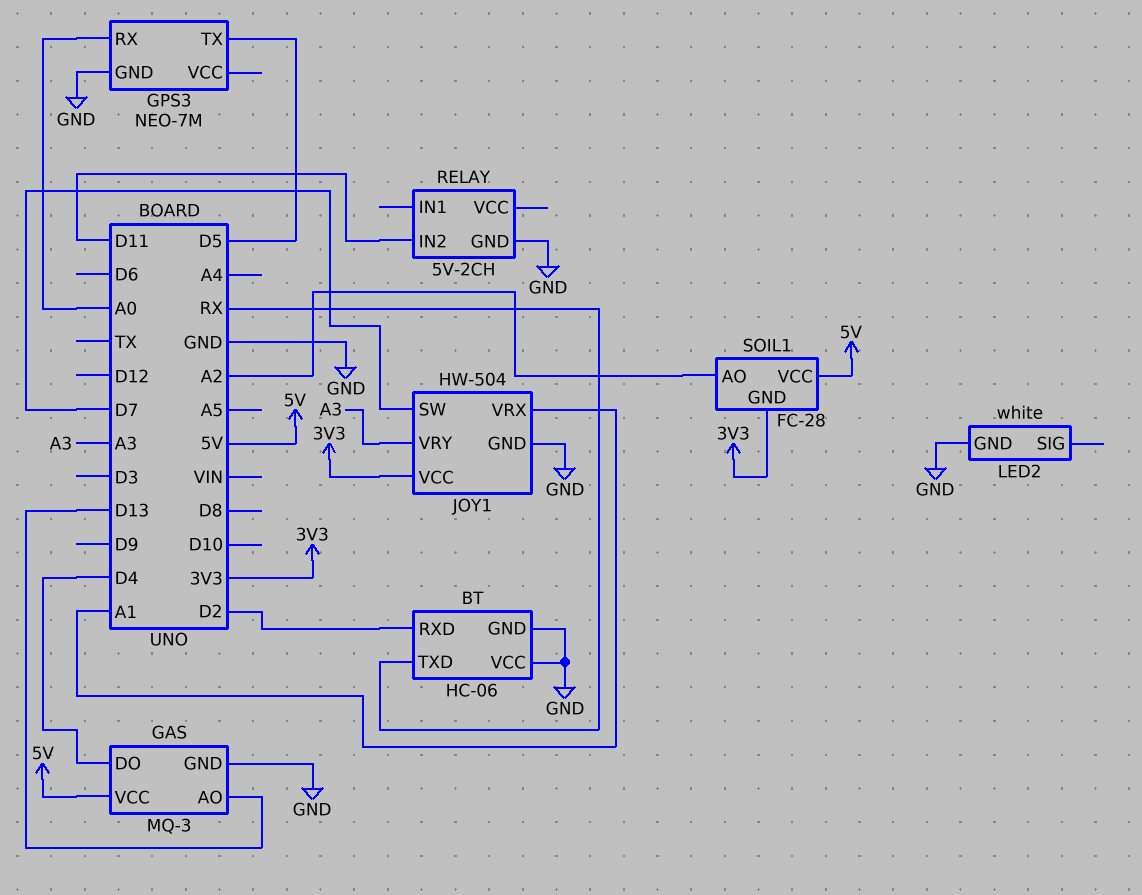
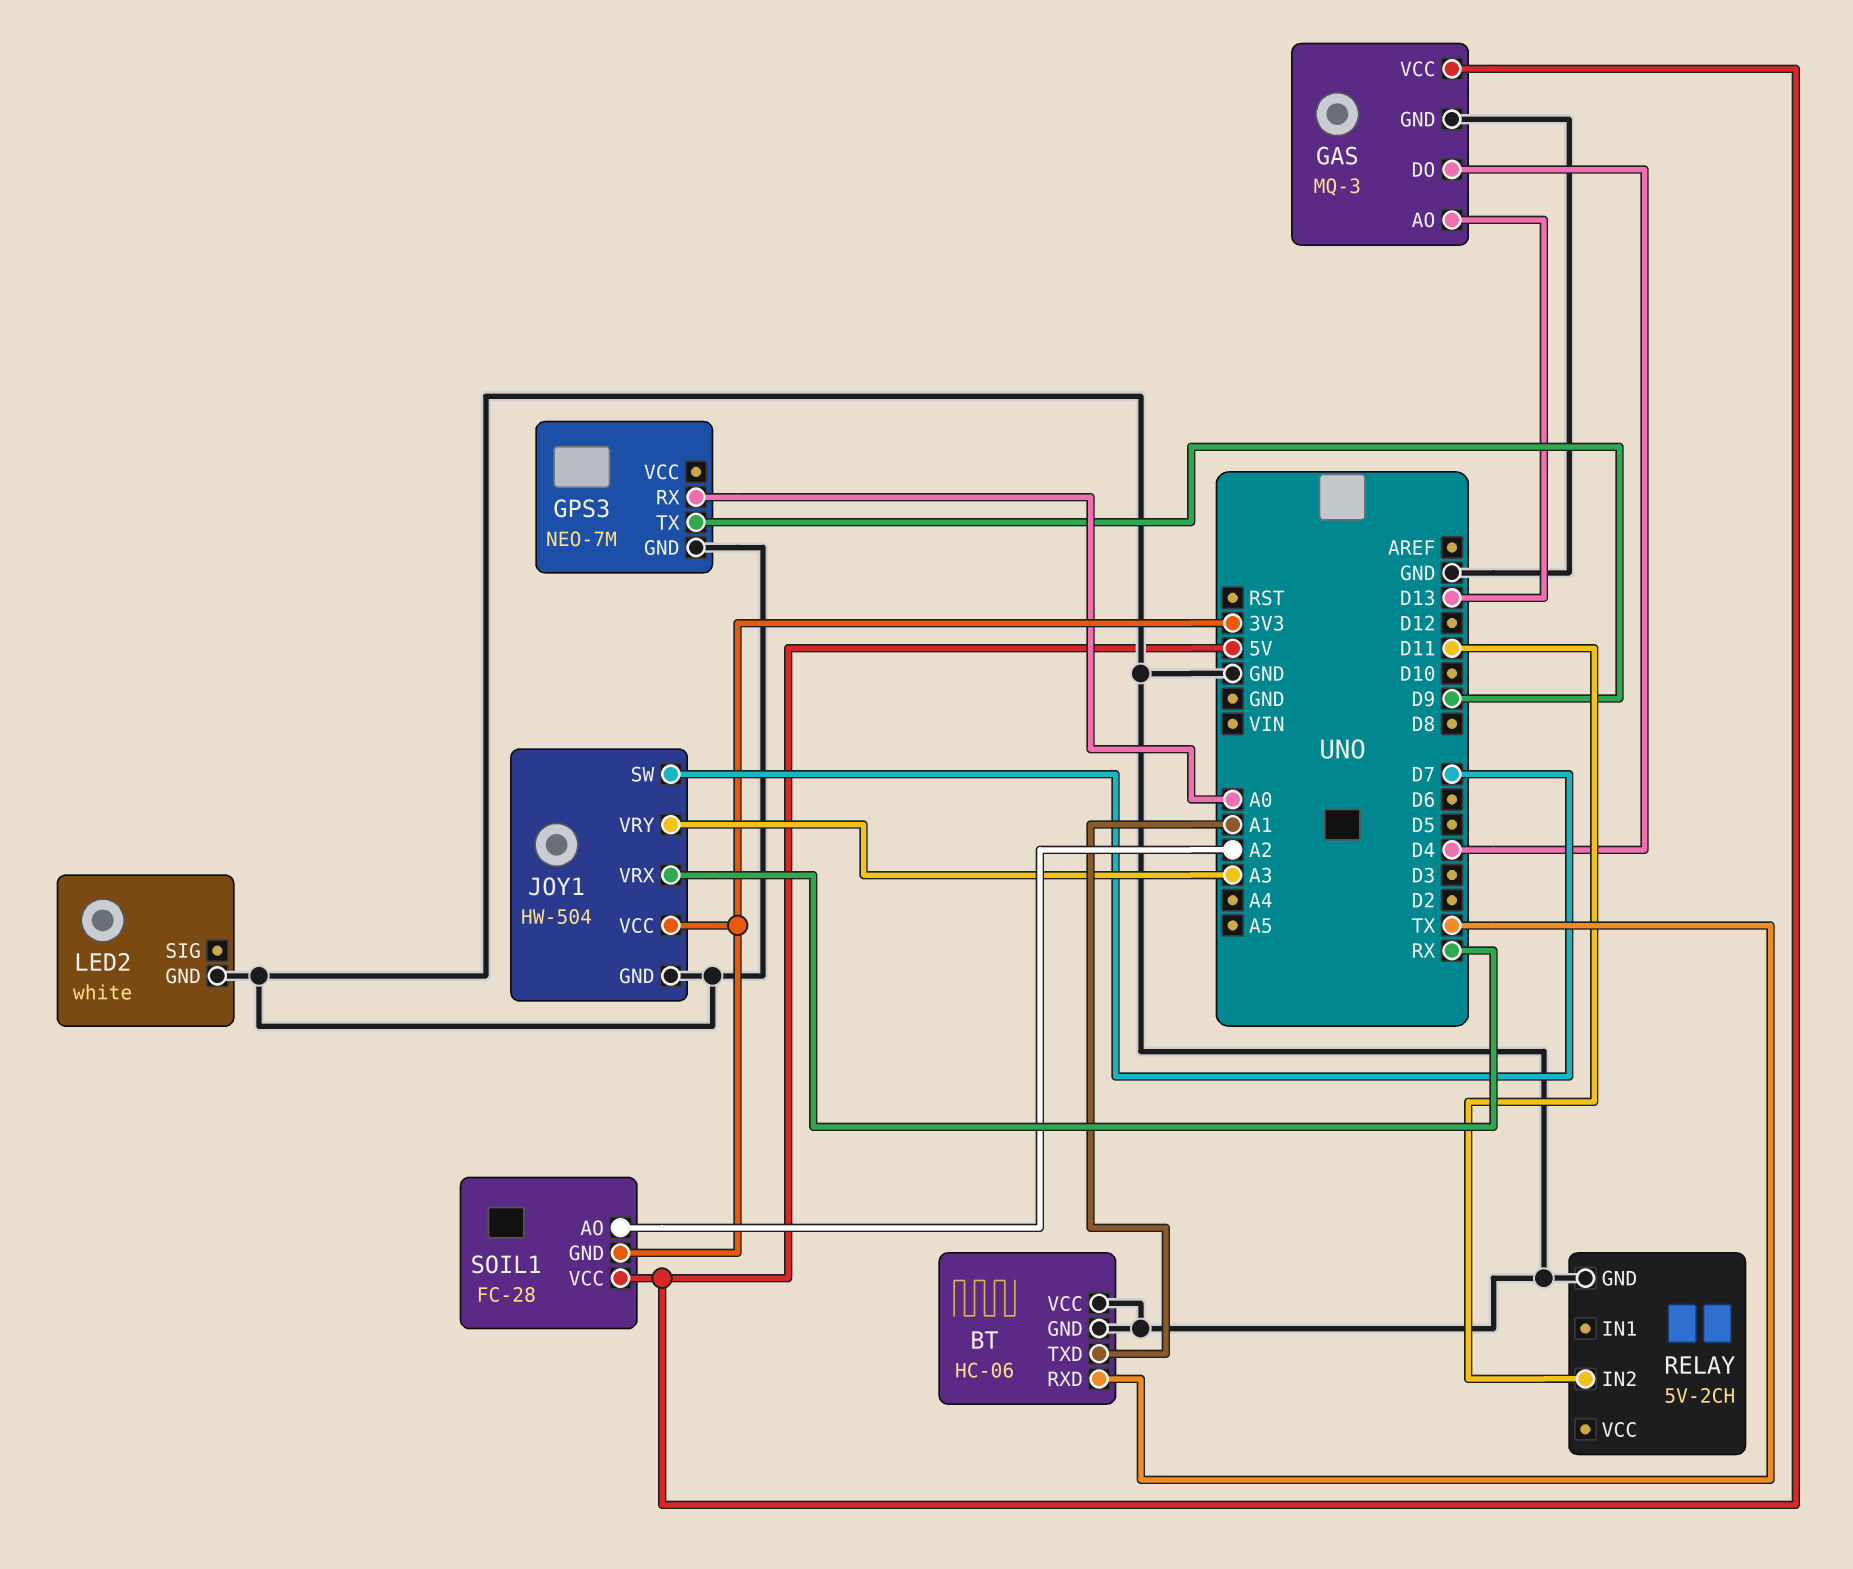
BT pin RXD: D2 -> TX
BT pin TXD: RX -> A1
GPS3 pin TX: D5 -> D9
JOY1 pin VRX: A1 -> RX

